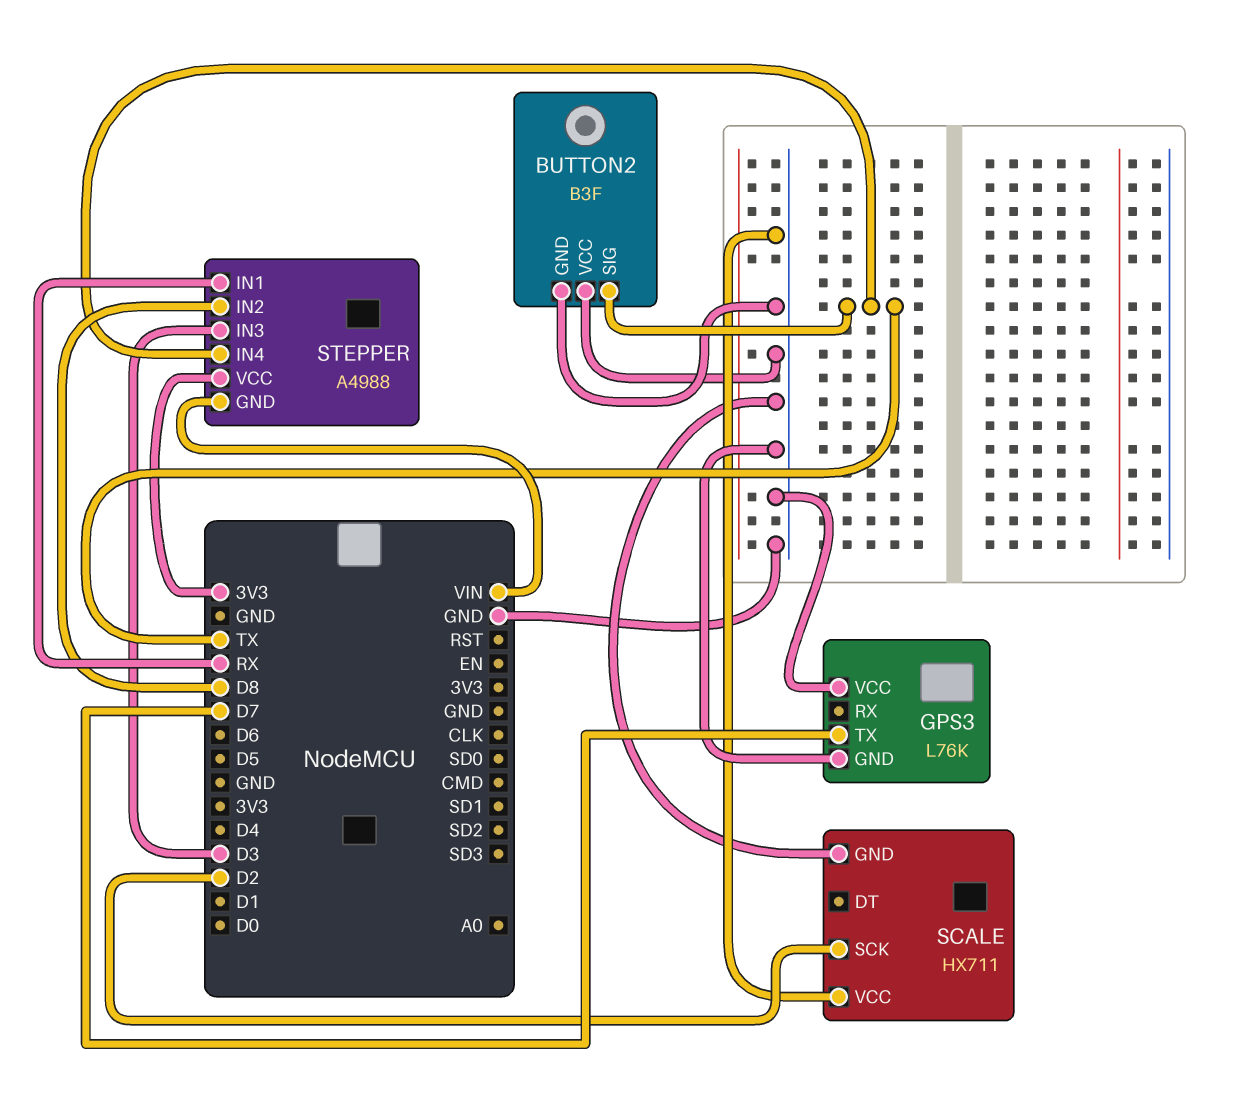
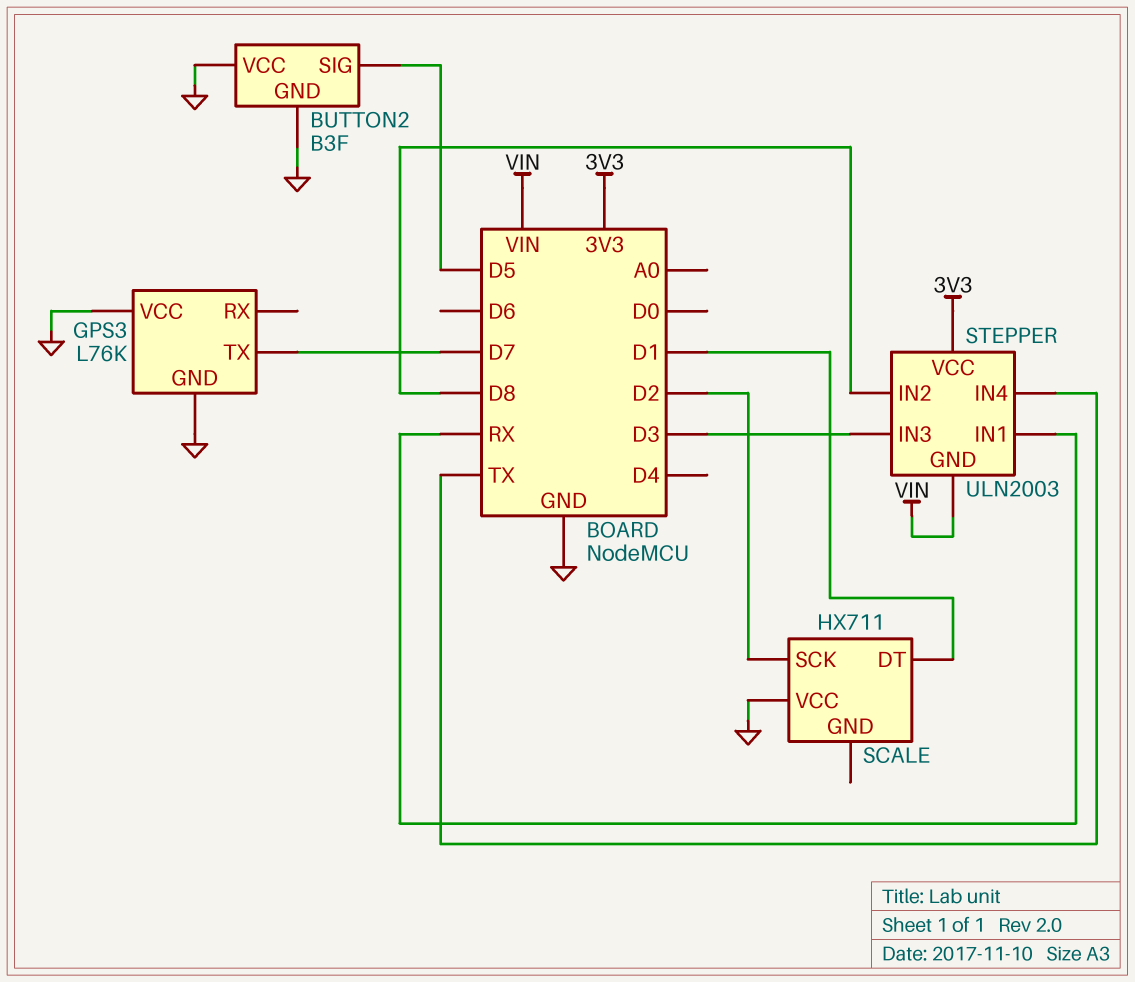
BUTTON2 pin SIG: TX -> D5
SCALE pin DT: none -> D1
SCALE pin GND: GND -> none
STEPPER: A4988 -> ULN2003

